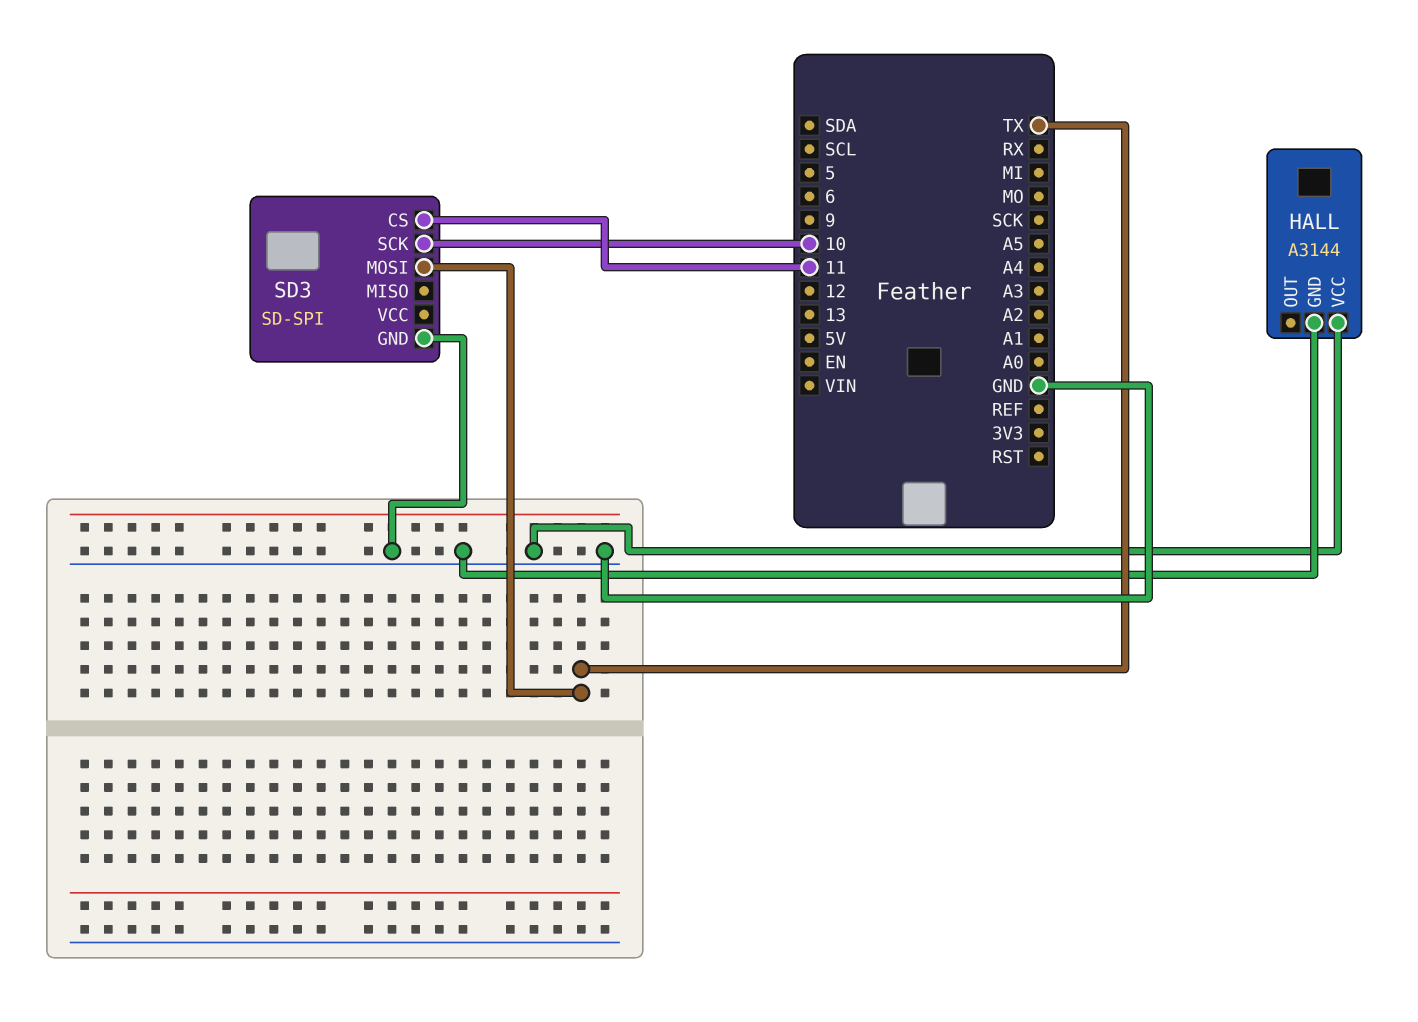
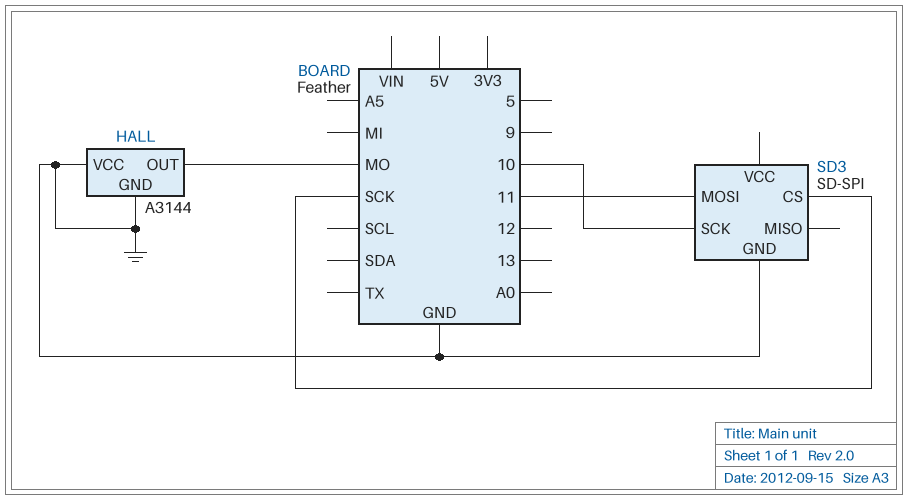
HALL pin OUT: none -> MO
SD3 pin CS: 11 -> SCK
SD3 pin MOSI: TX -> 11

